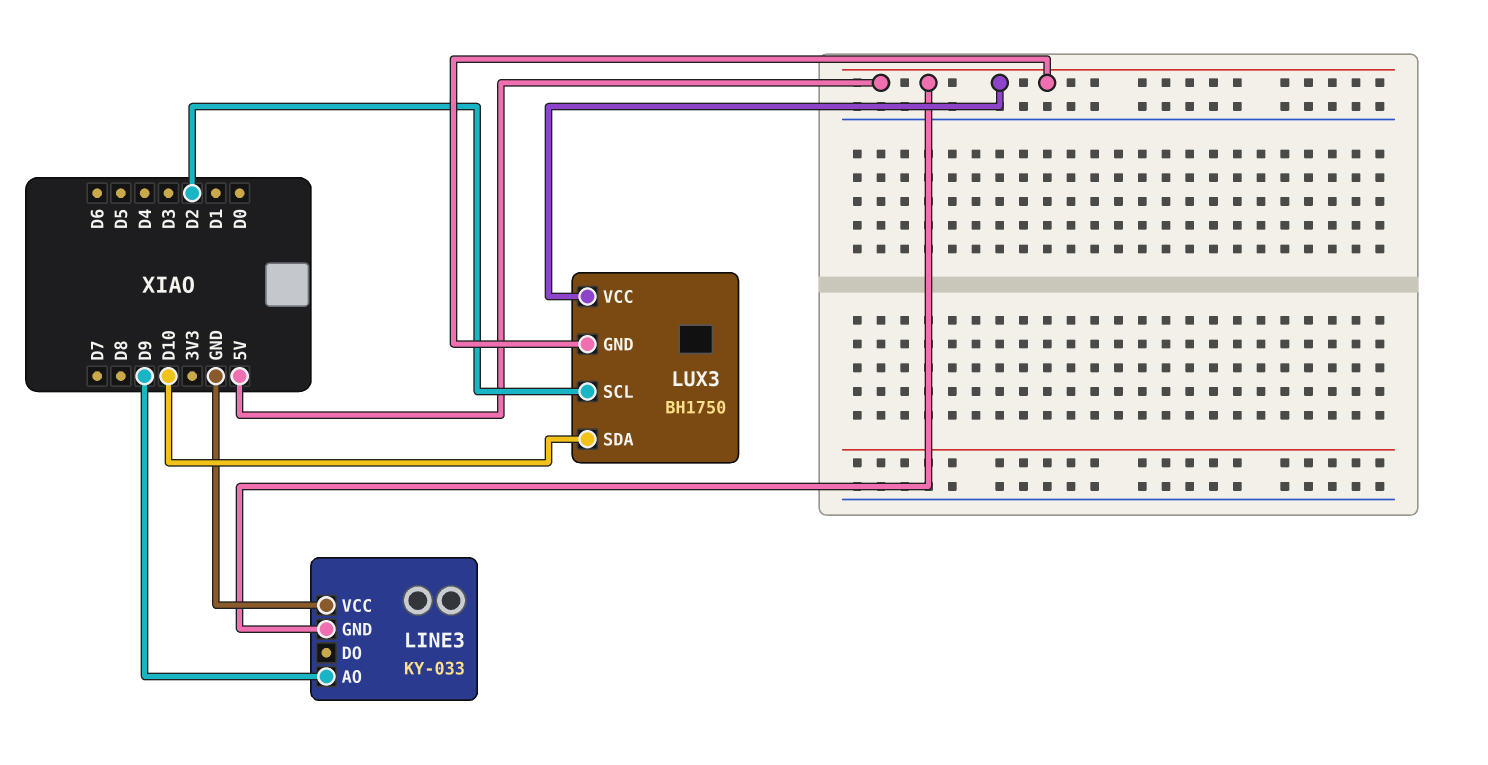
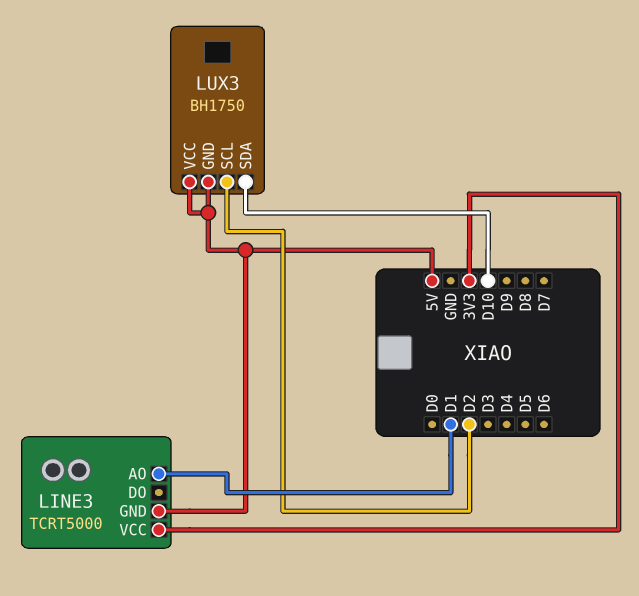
LINE3: KY-033 -> TCRT5000
LINE3 pin AO: D9 -> D1
LINE3 pin VCC: GND -> 3V3

